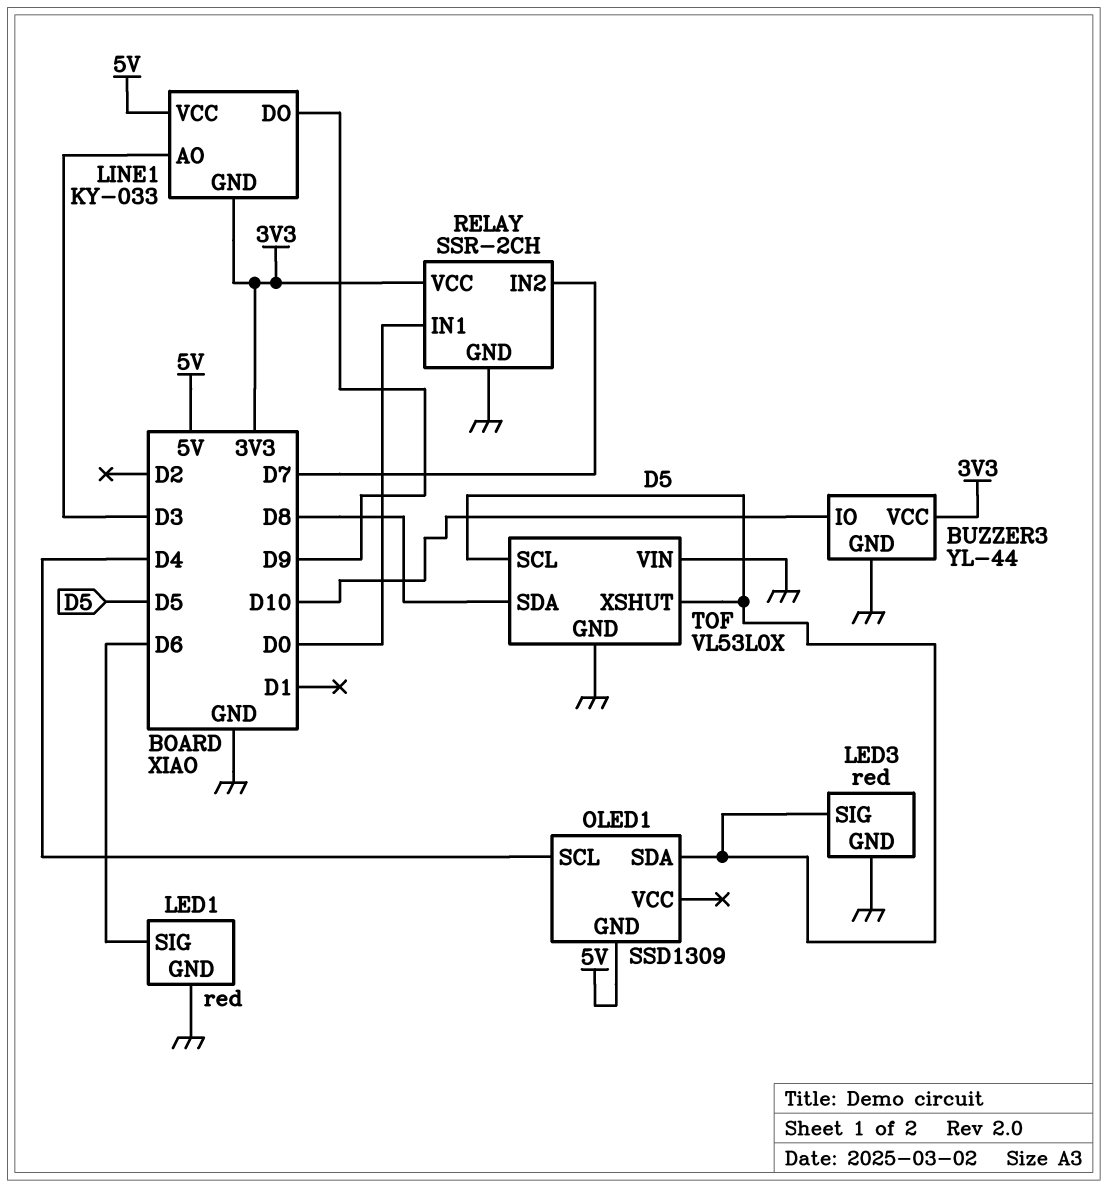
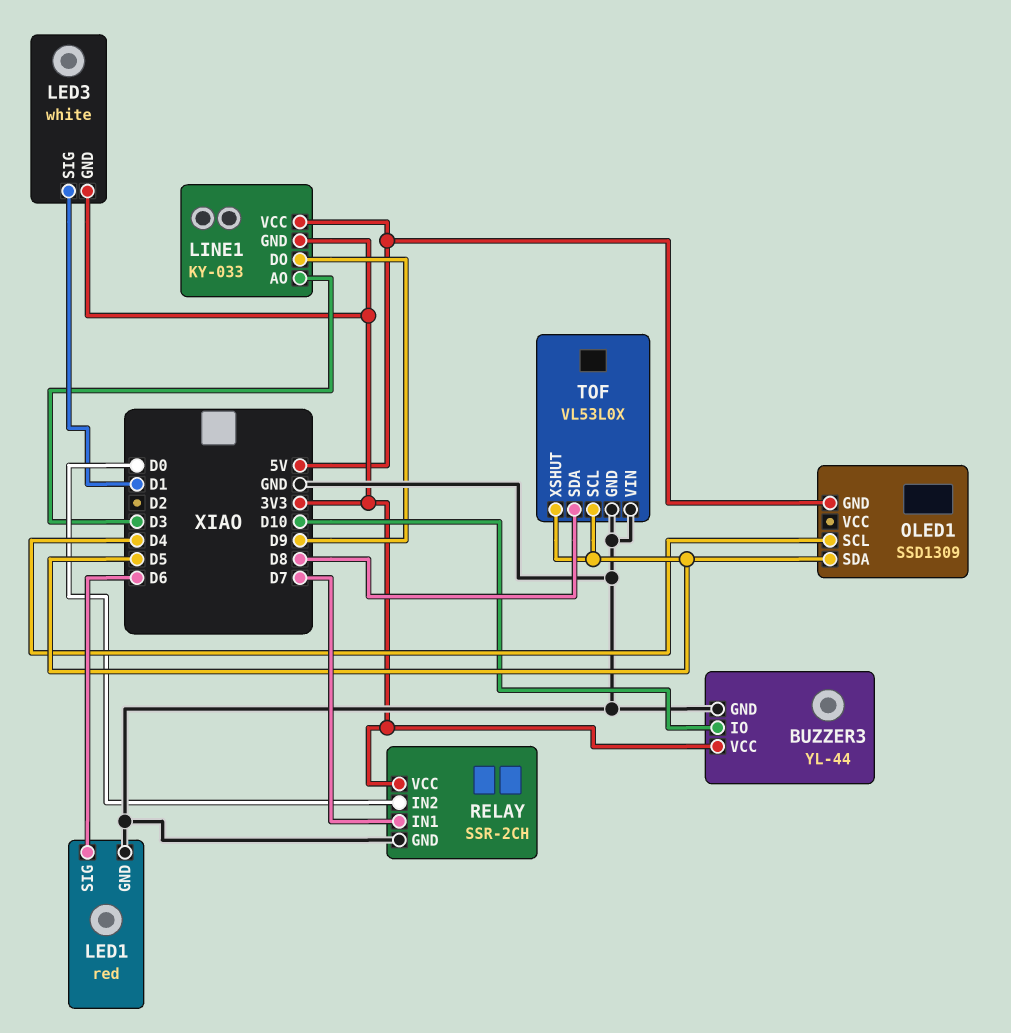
LED3: red -> white
LED3 pin GND: GND -> 3V3
LED3 pin SIG: D5 -> D1
RELAY pin IN1: D0 -> D7
RELAY pin IN2: D7 -> D0

